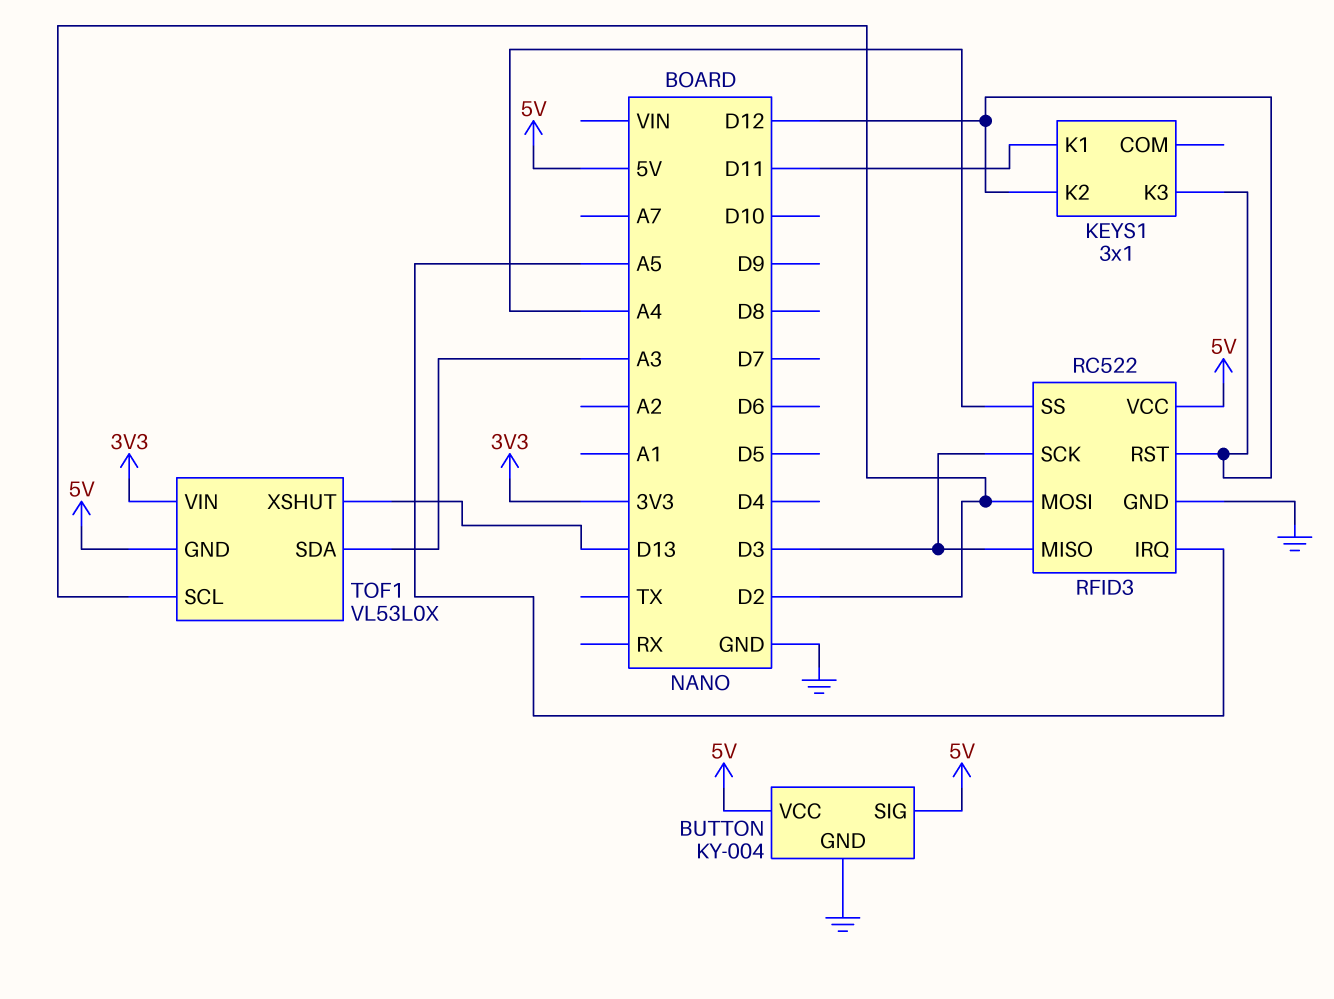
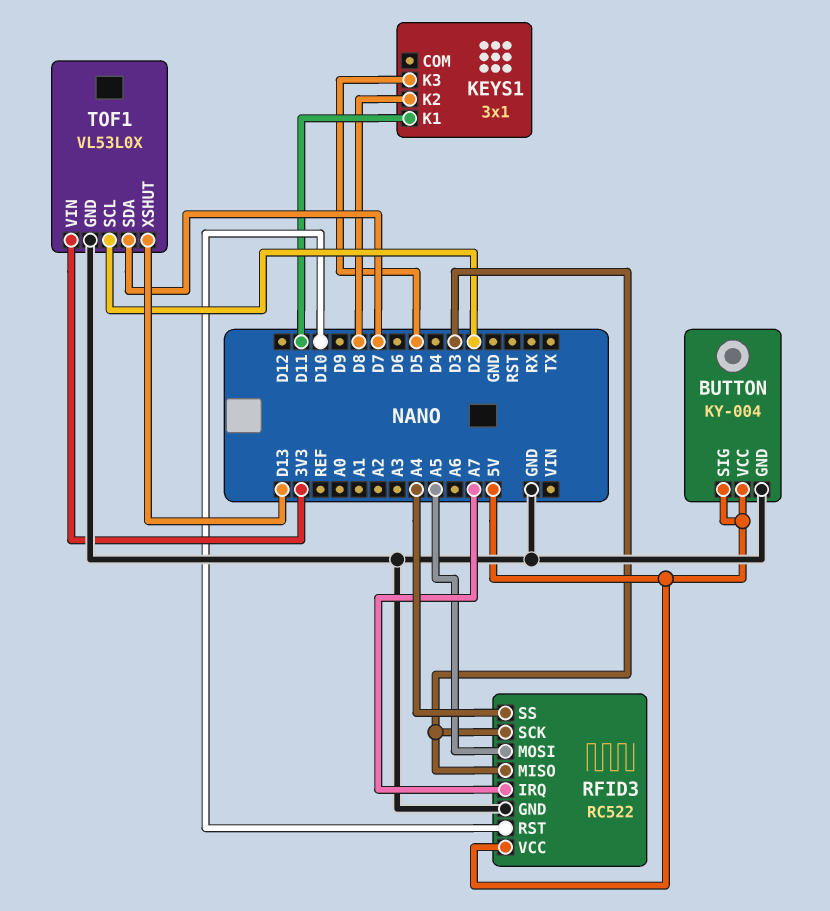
KEYS1 pin K2: D12 -> D8
KEYS1 pin K3: D12 -> D5
RFID3 pin IRQ: A5 -> A7
RFID3 pin MOSI: D2 -> A5
RFID3 pin RST: D12 -> D10
TOF1 pin GND: 5V -> GND
TOF1 pin SDA: A3 -> D7

